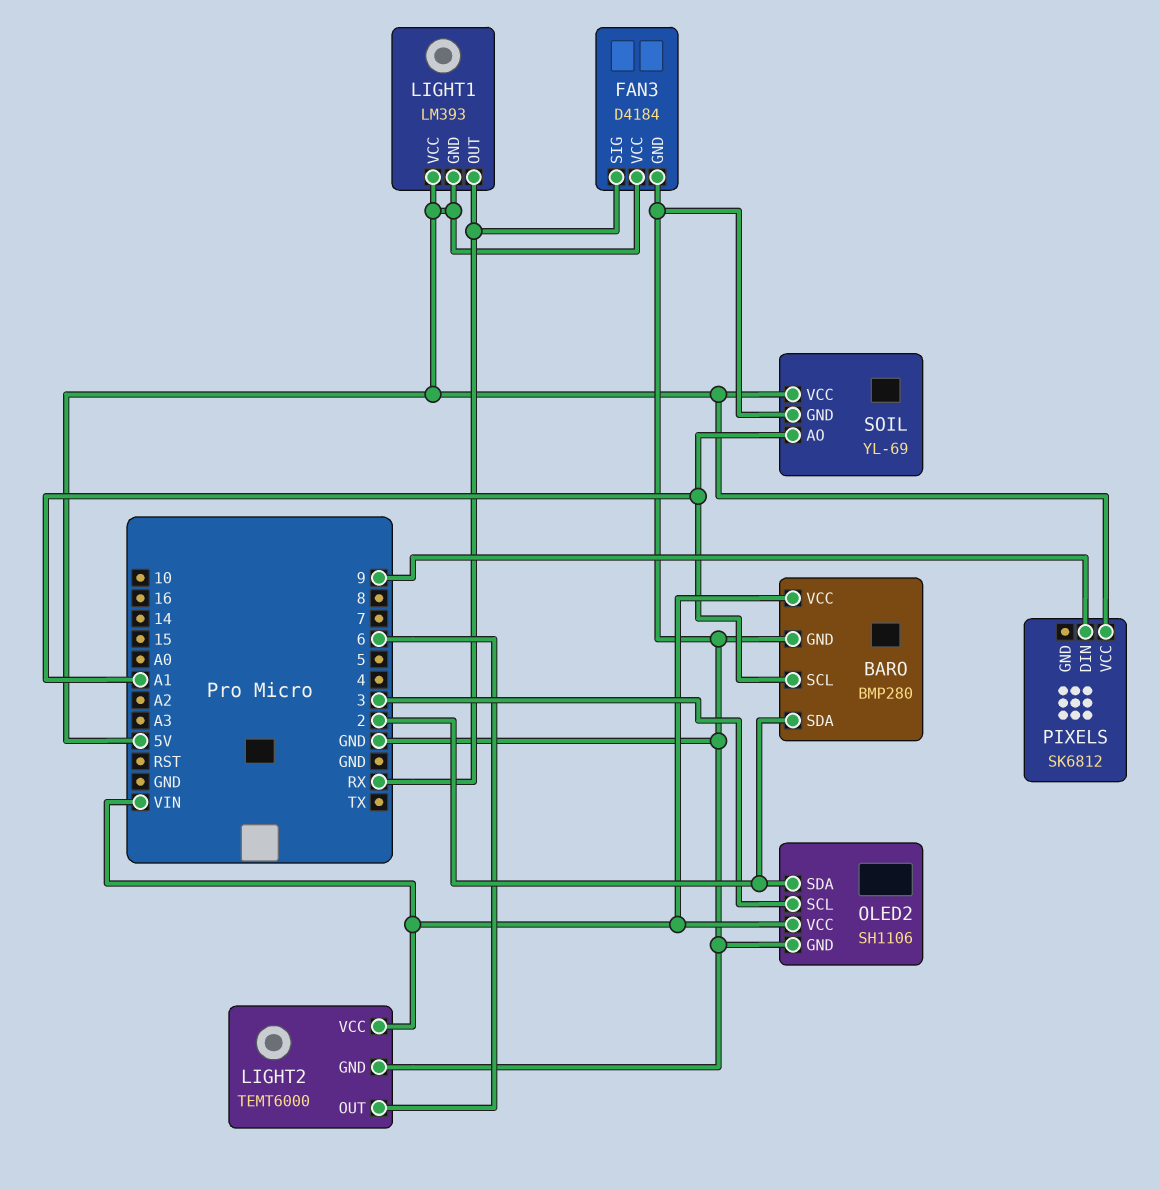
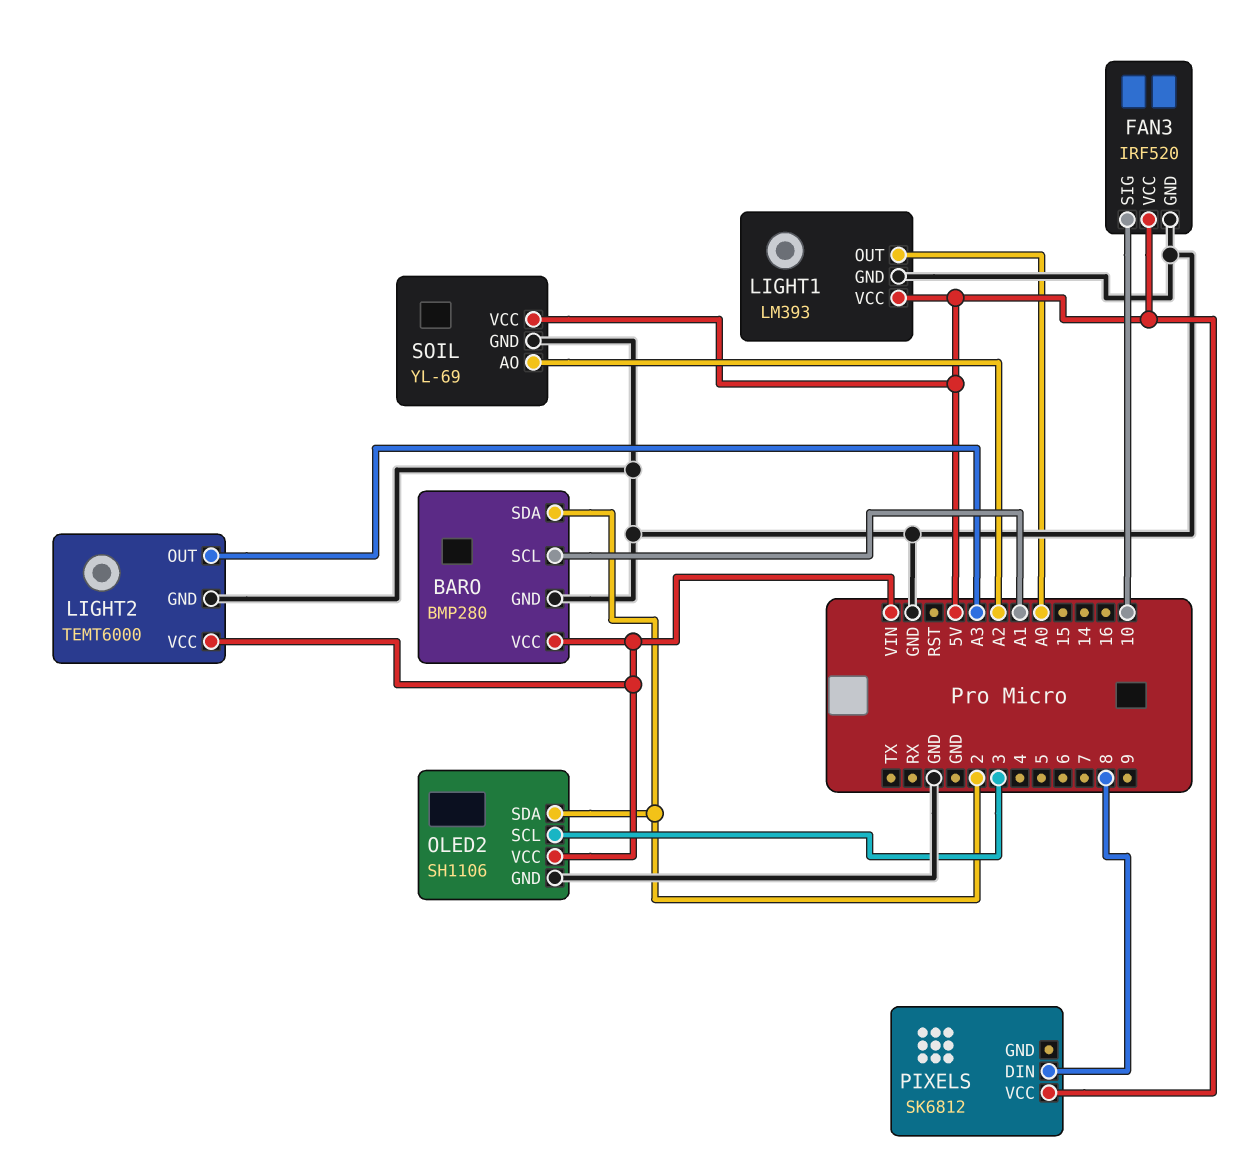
FAN3: D4184 -> IRF520
FAN3 pin SIG: RX -> 10
LIGHT1 pin GND: 5V -> GND
LIGHT1 pin OUT: RX -> A0
LIGHT2 pin OUT: 6 -> A3
PIXELS pin DIN: 9 -> 8
SOIL pin AO: A1 -> A2

